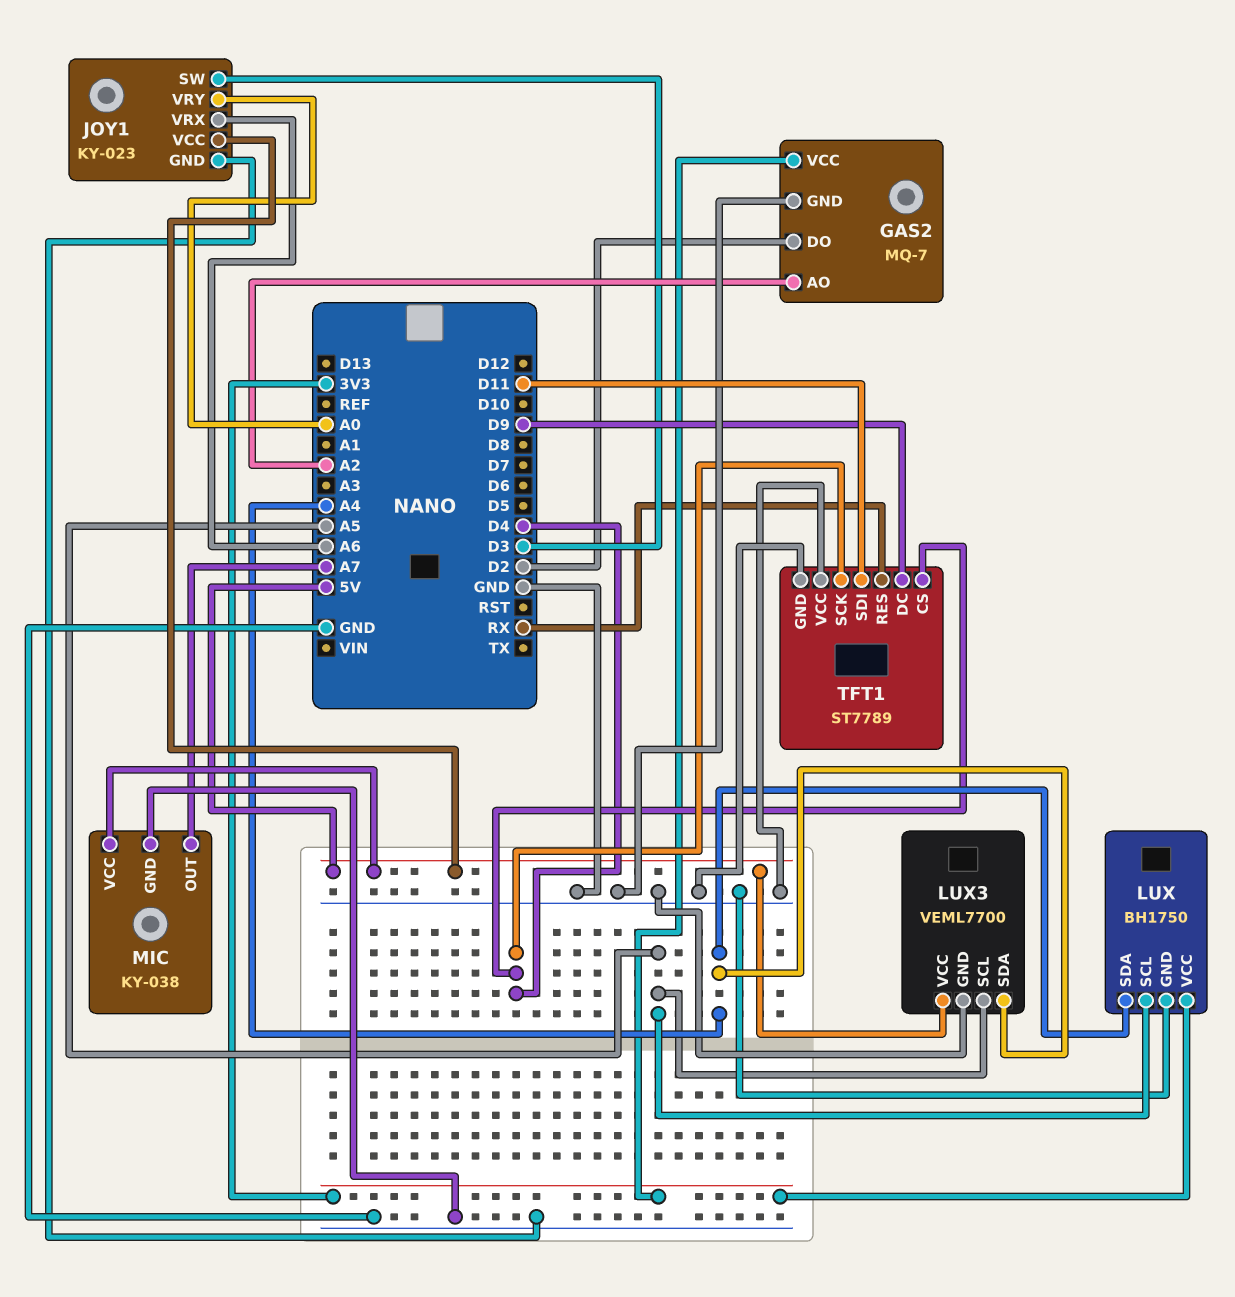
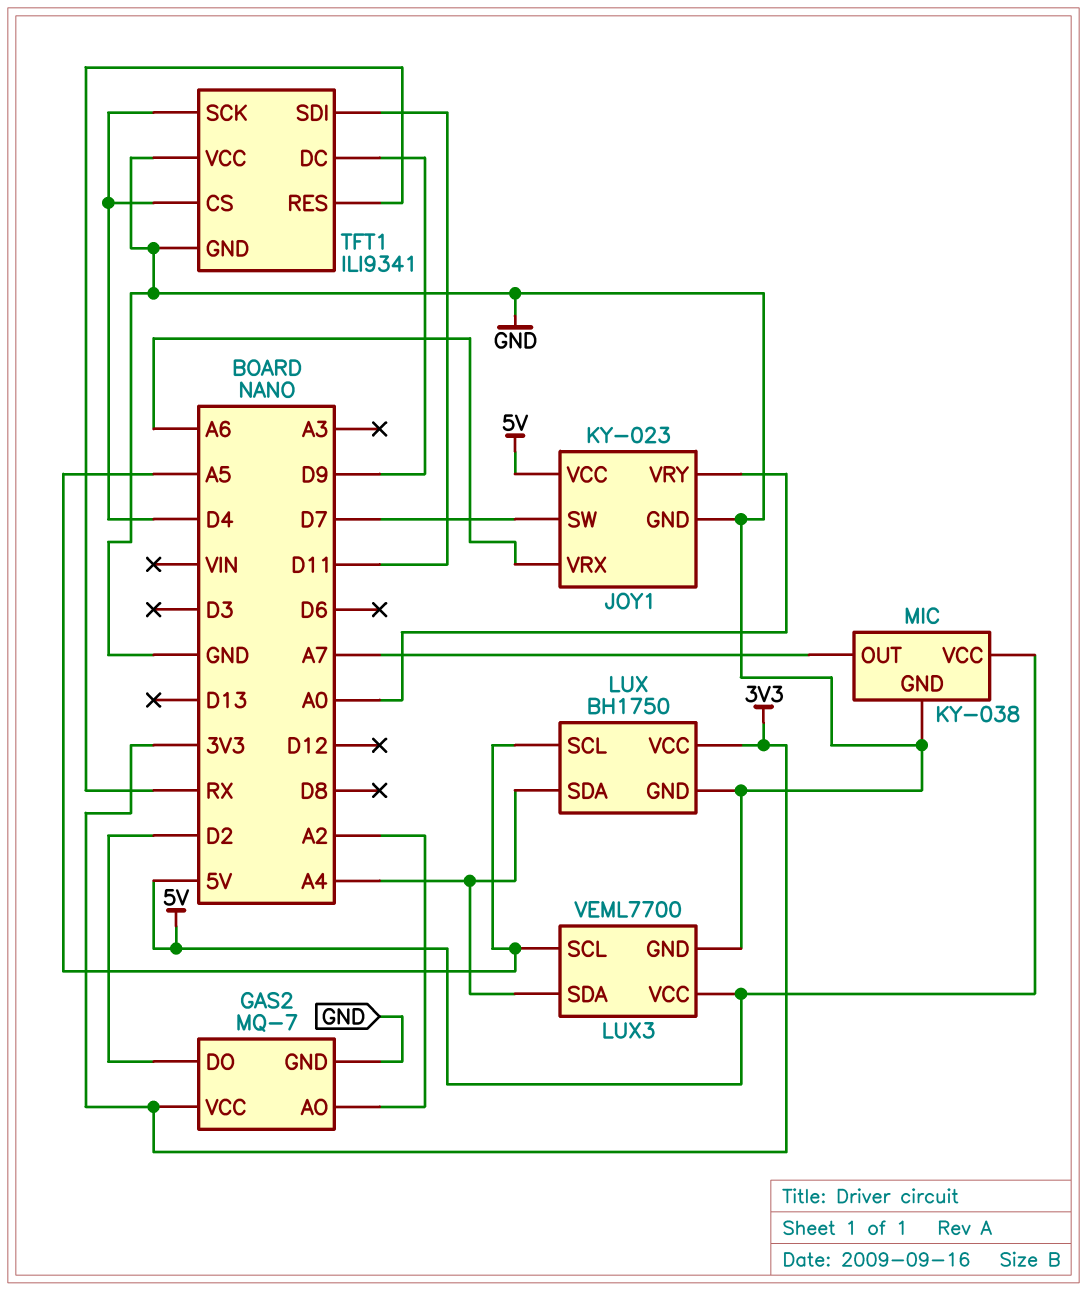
JOY1 pin SW: D3 -> D7
TFT1: ST7789 -> ILI9341

